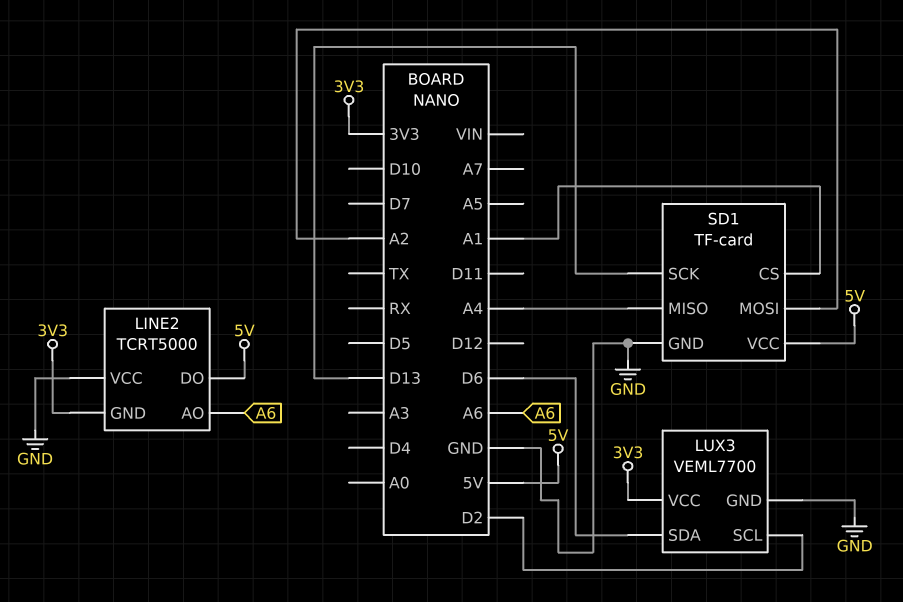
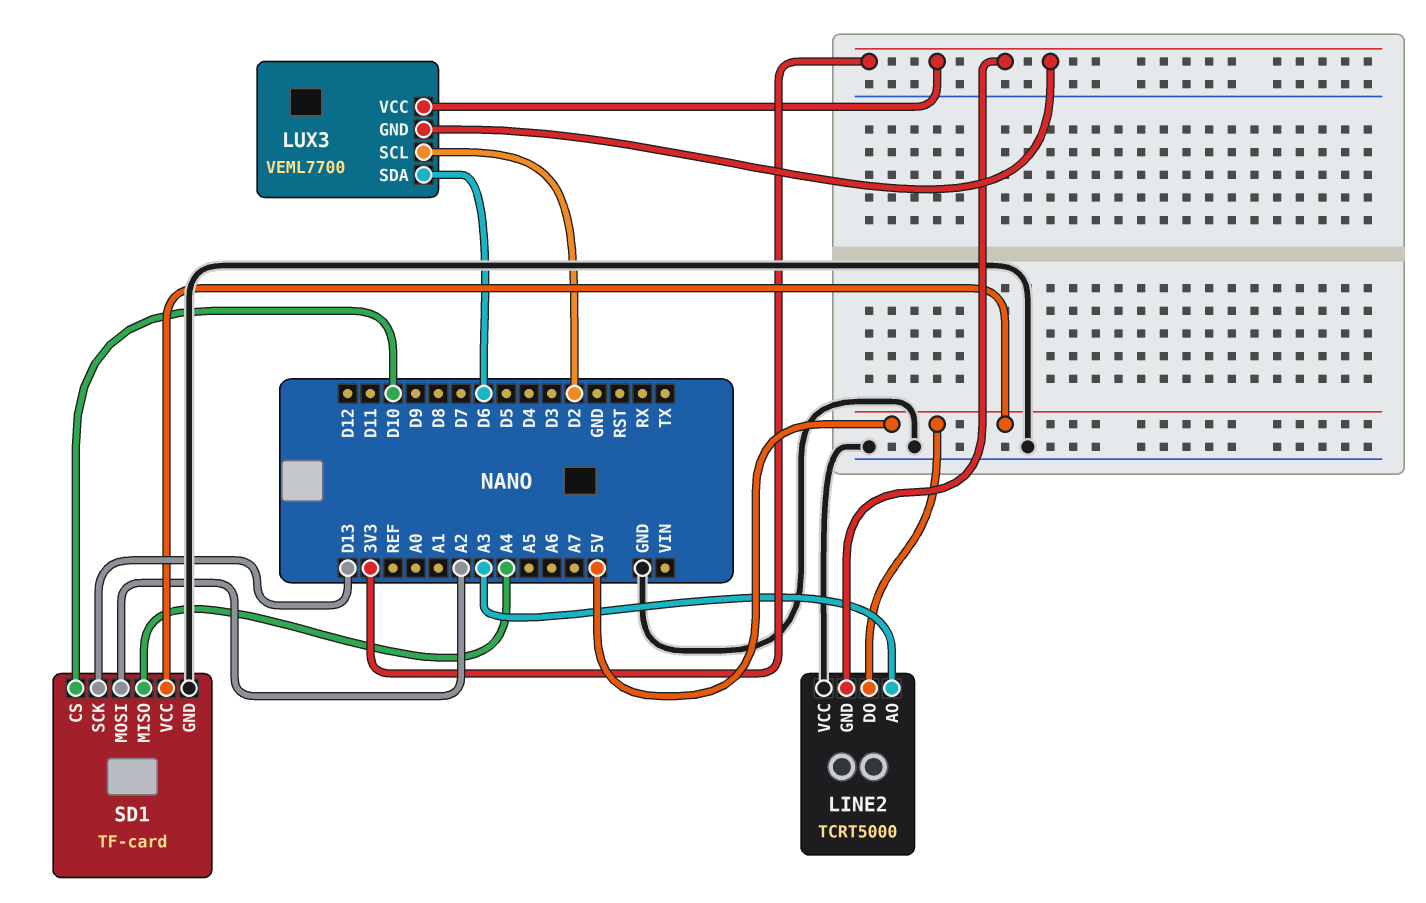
LINE2 pin AO: A6 -> A3
LUX3 pin GND: GND -> 3V3
SD1 pin CS: A1 -> D10

